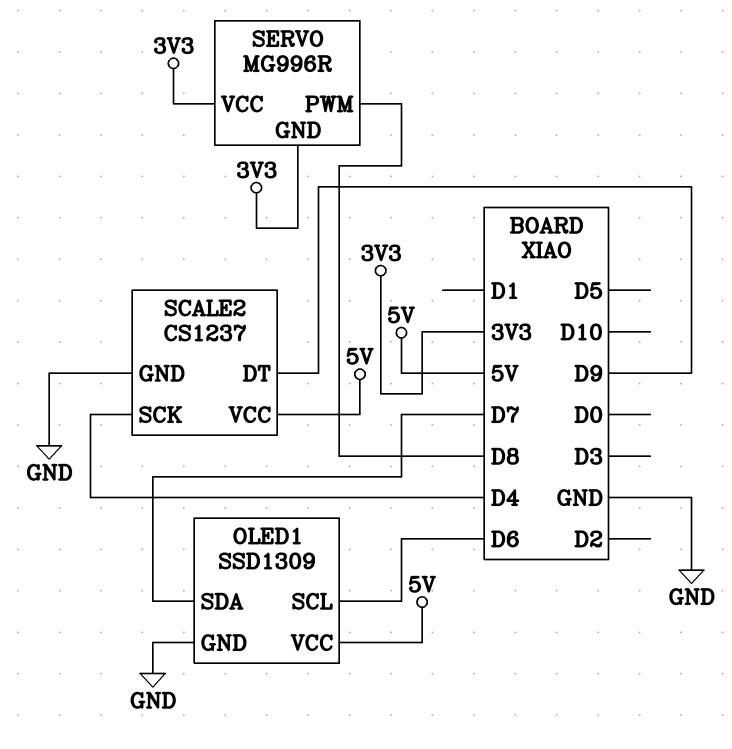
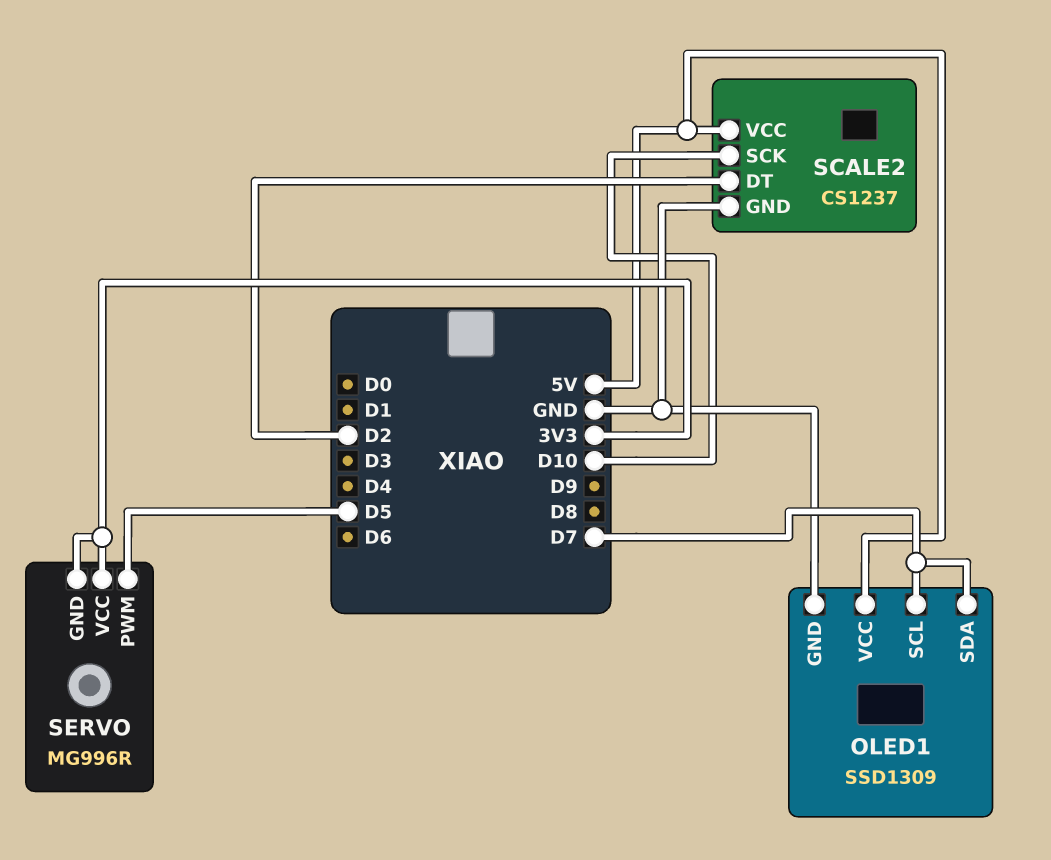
OLED1 pin SCL: D6 -> D7
SCALE2 pin DT: D9 -> D2
SCALE2 pin SCK: D4 -> D10
SERVO pin PWM: D8 -> D5

